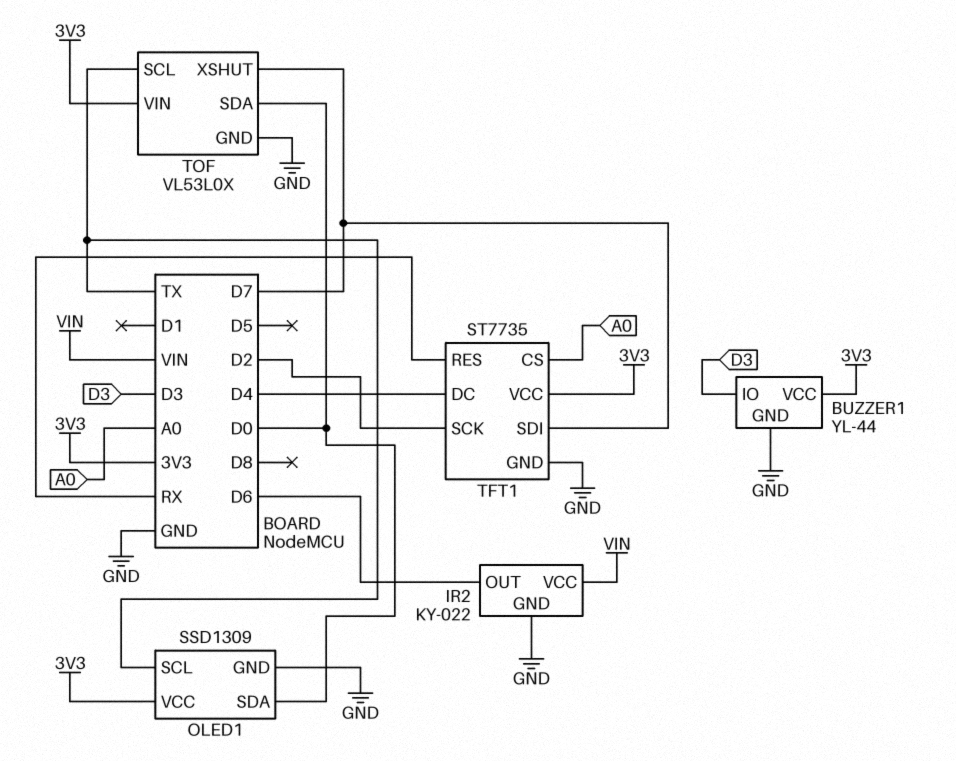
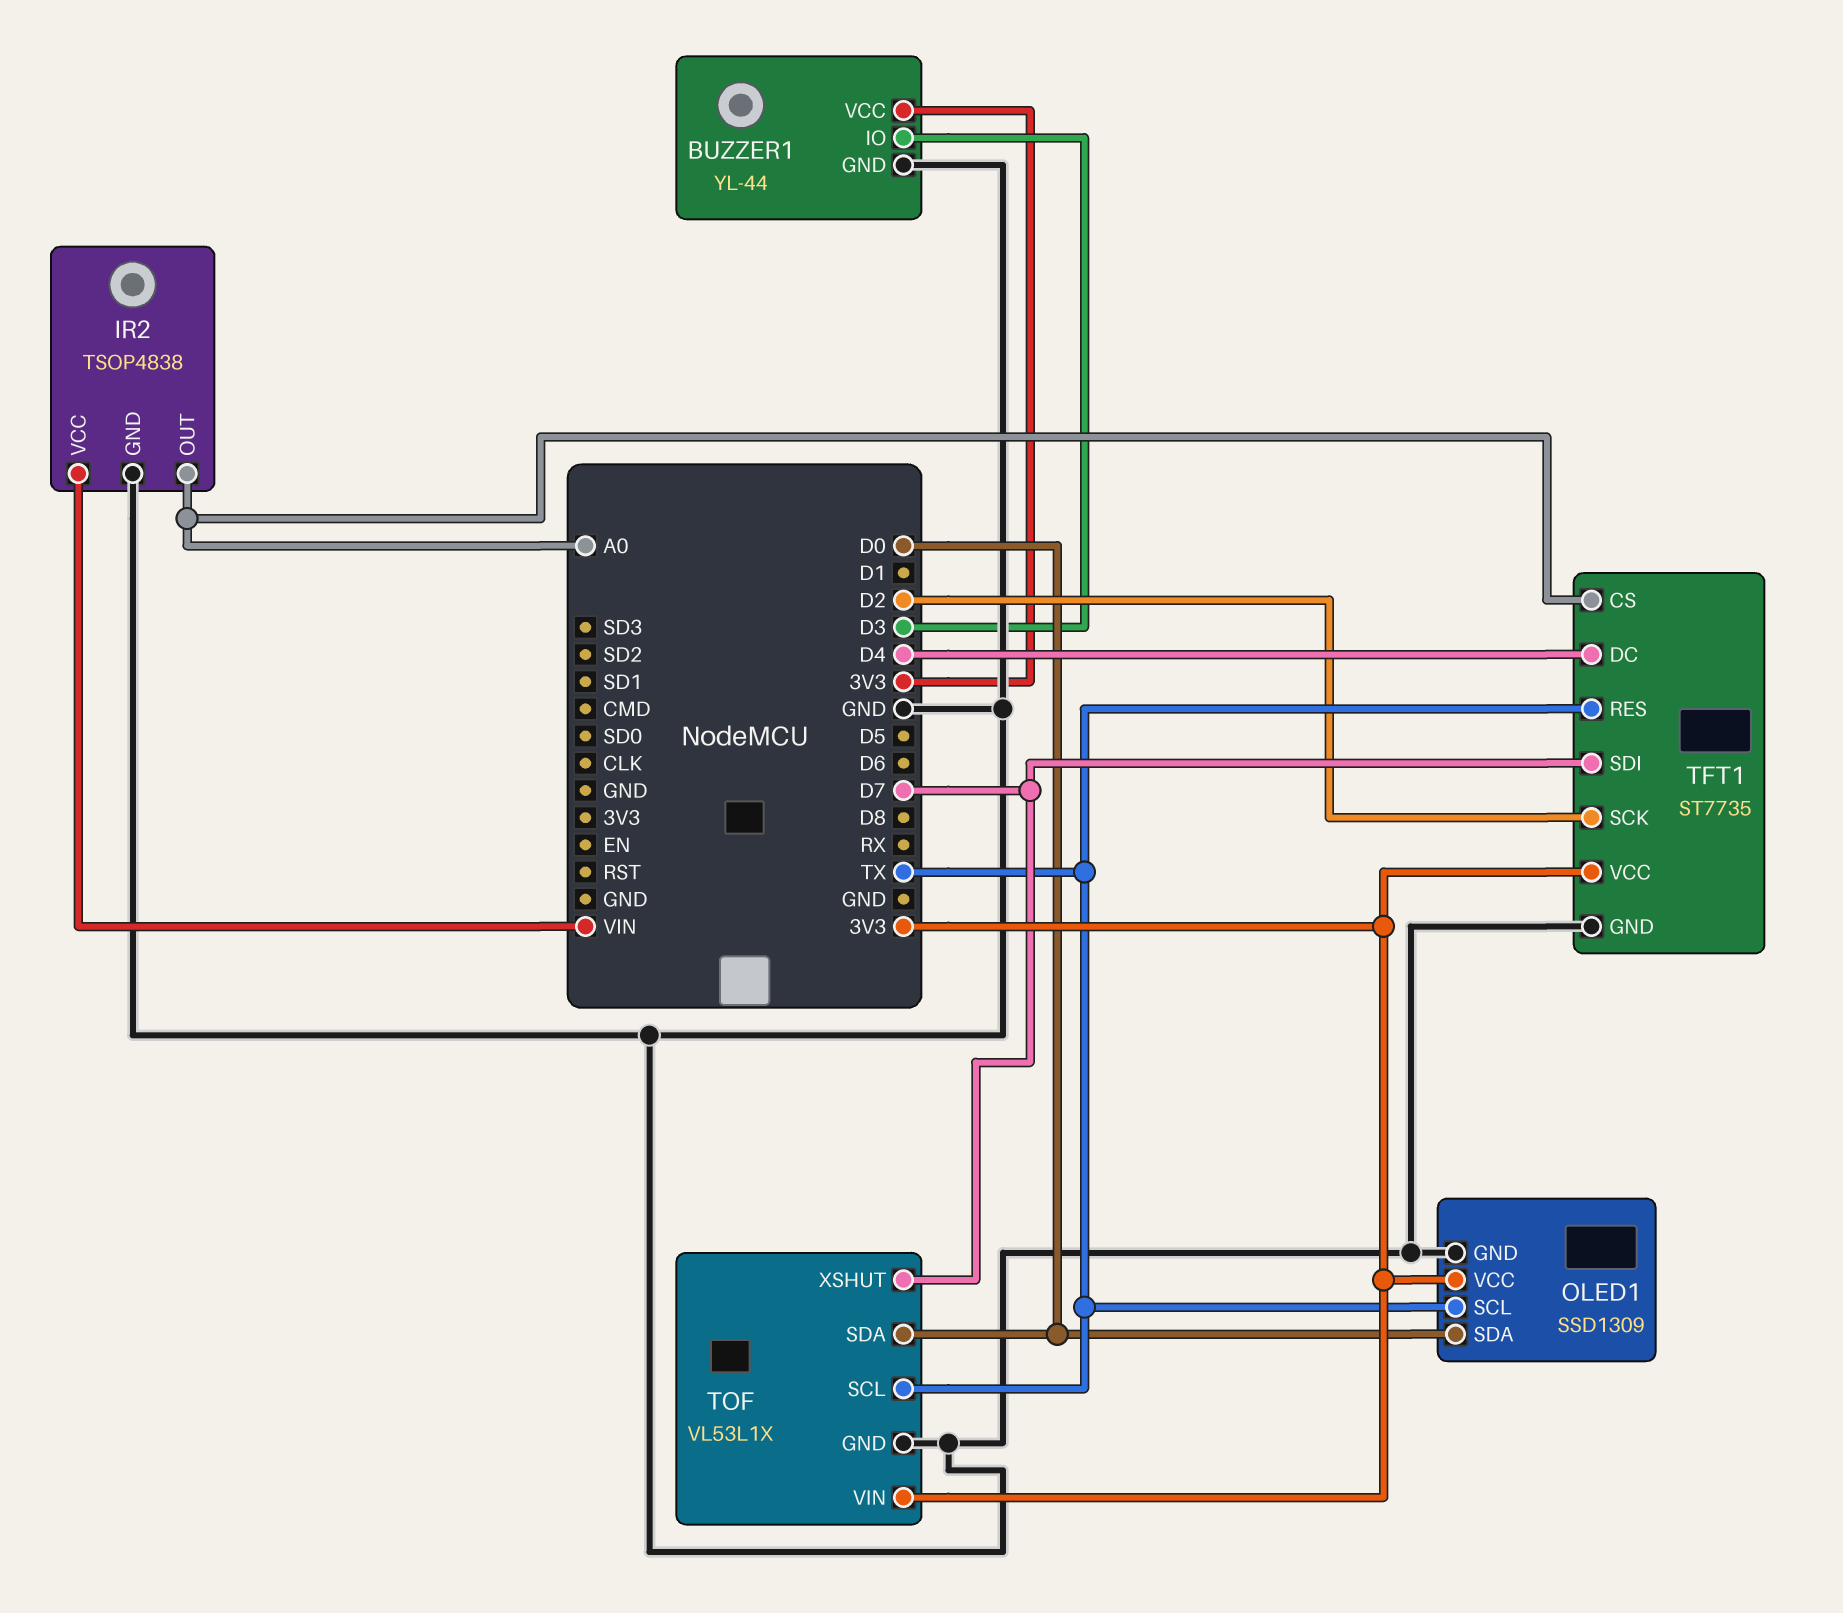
IR2: KY-022 -> TSOP4838
IR2 pin OUT: D6 -> A0
TFT1 pin RES: RX -> TX
TOF: VL53L0X -> VL53L1X

